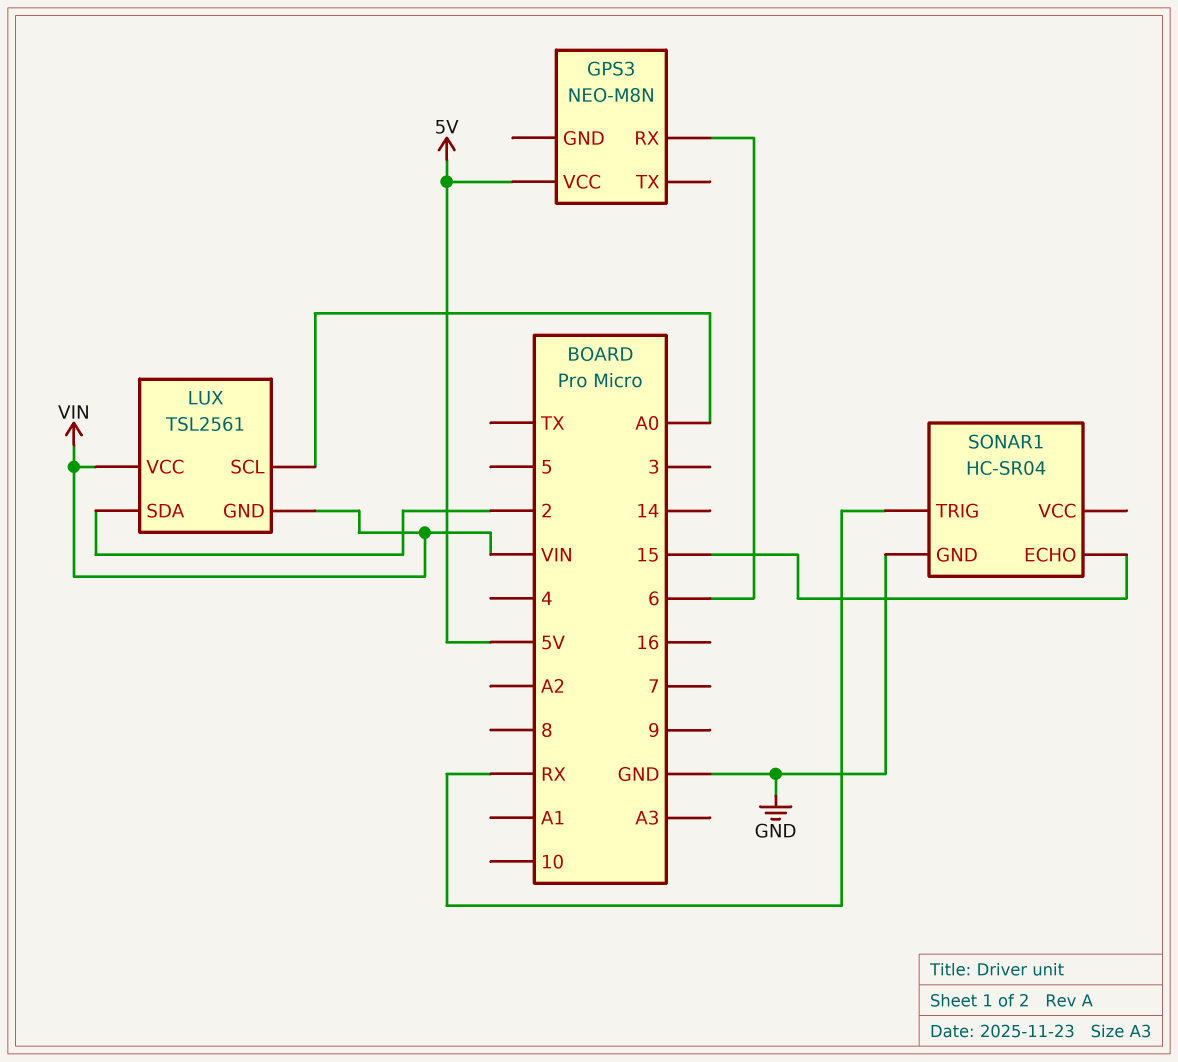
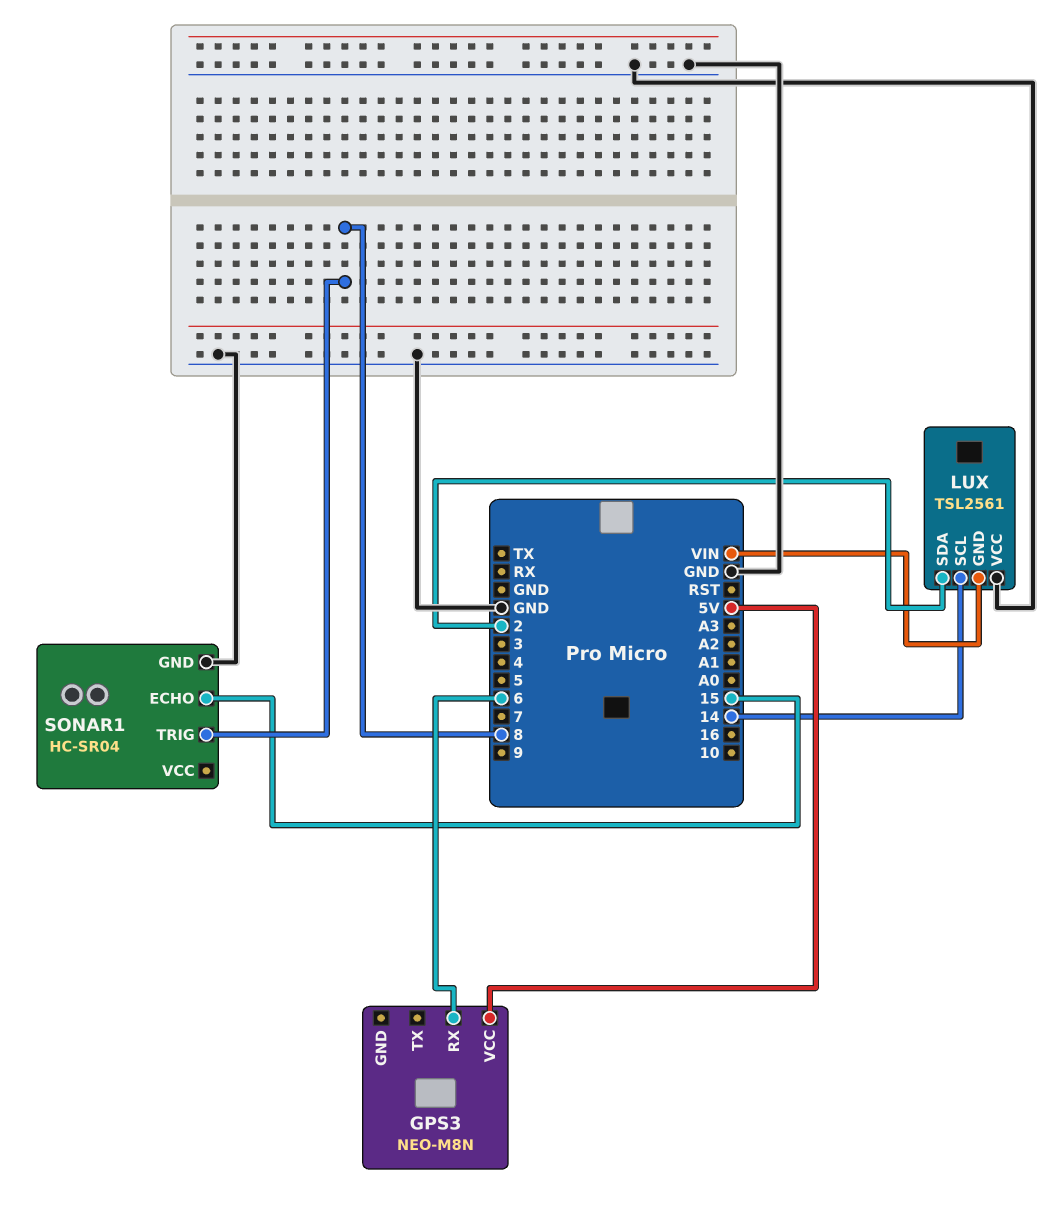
LUX pin SCL: A0 -> 14
LUX pin VCC: VIN -> GND
SONAR1 pin TRIG: RX -> 8

